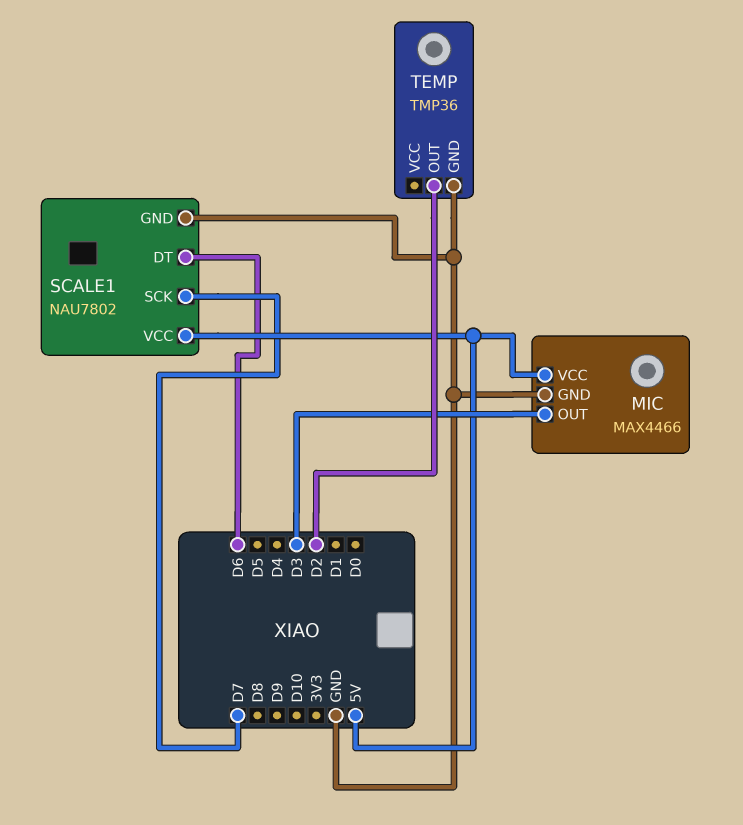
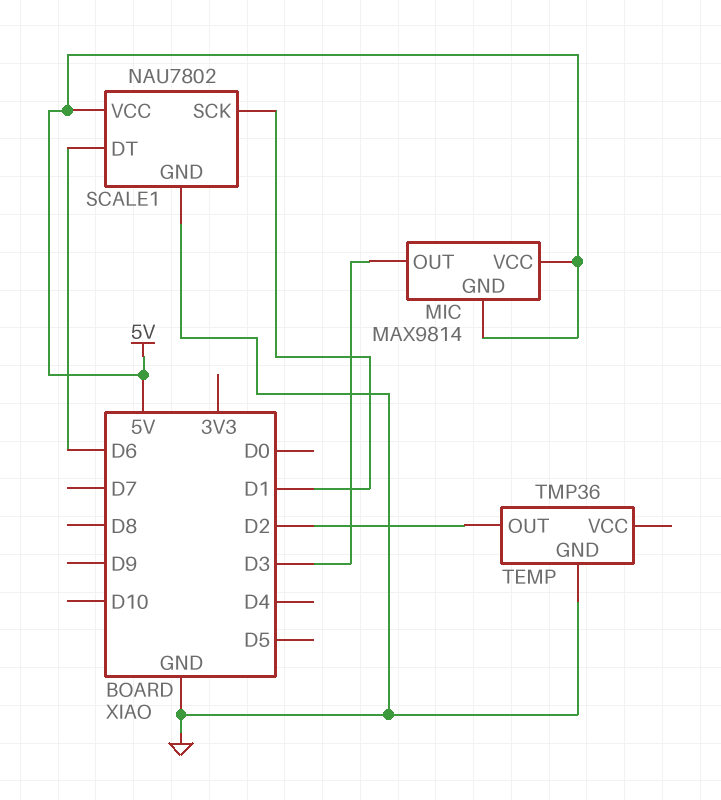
MIC: MAX4466 -> MAX9814
MIC pin GND: GND -> 5V
SCALE1 pin SCK: D7 -> D1

